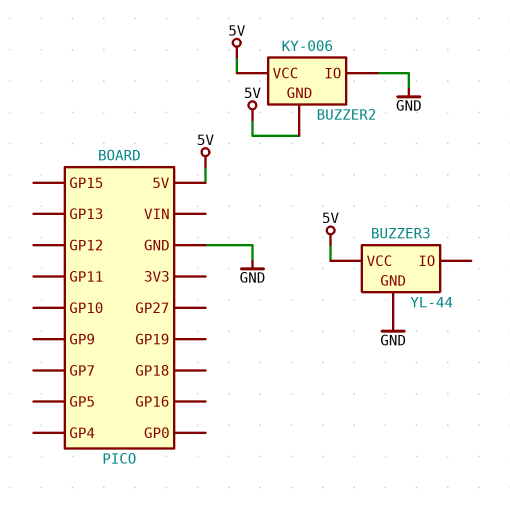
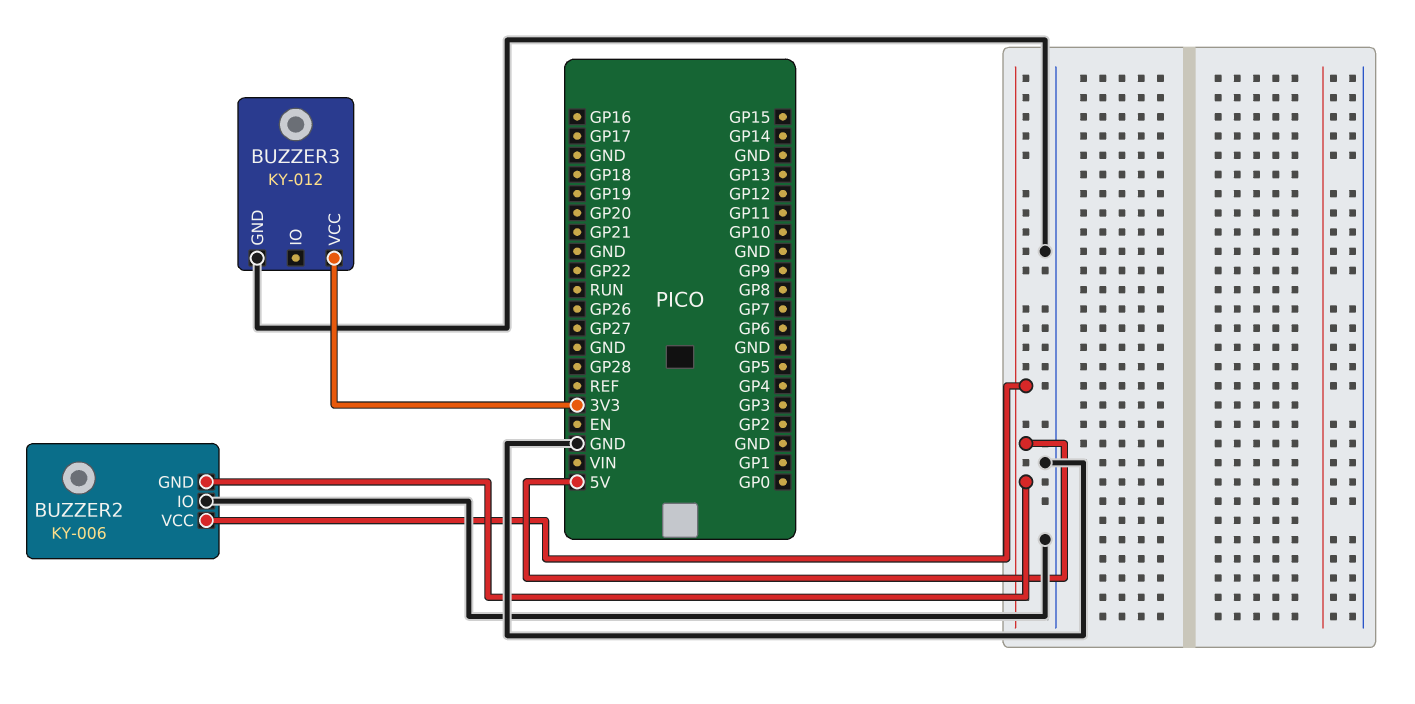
BUZZER3: YL-44 -> KY-012
BUZZER3 pin VCC: 5V -> 3V3

